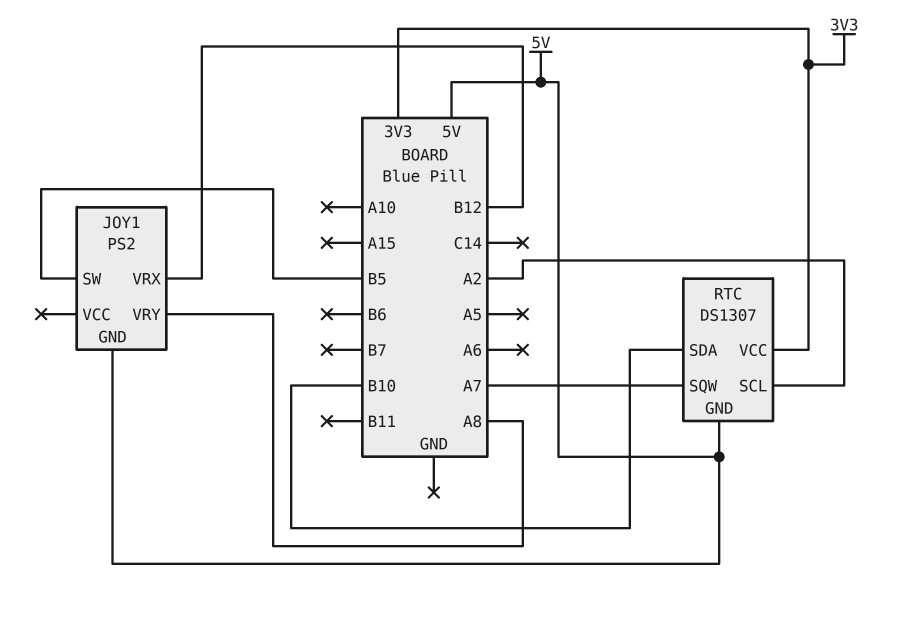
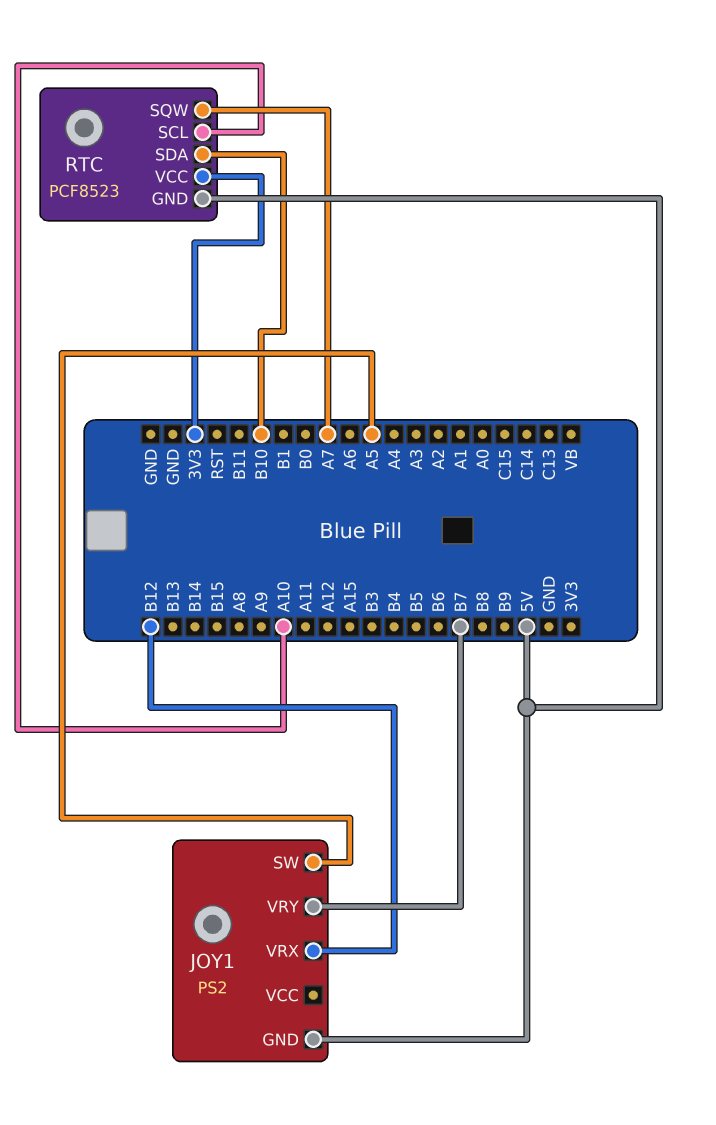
JOY1 pin SW: B5 -> A5
JOY1 pin VRY: A8 -> B7
RTC: DS1307 -> PCF8523
RTC pin SCL: A2 -> A10

